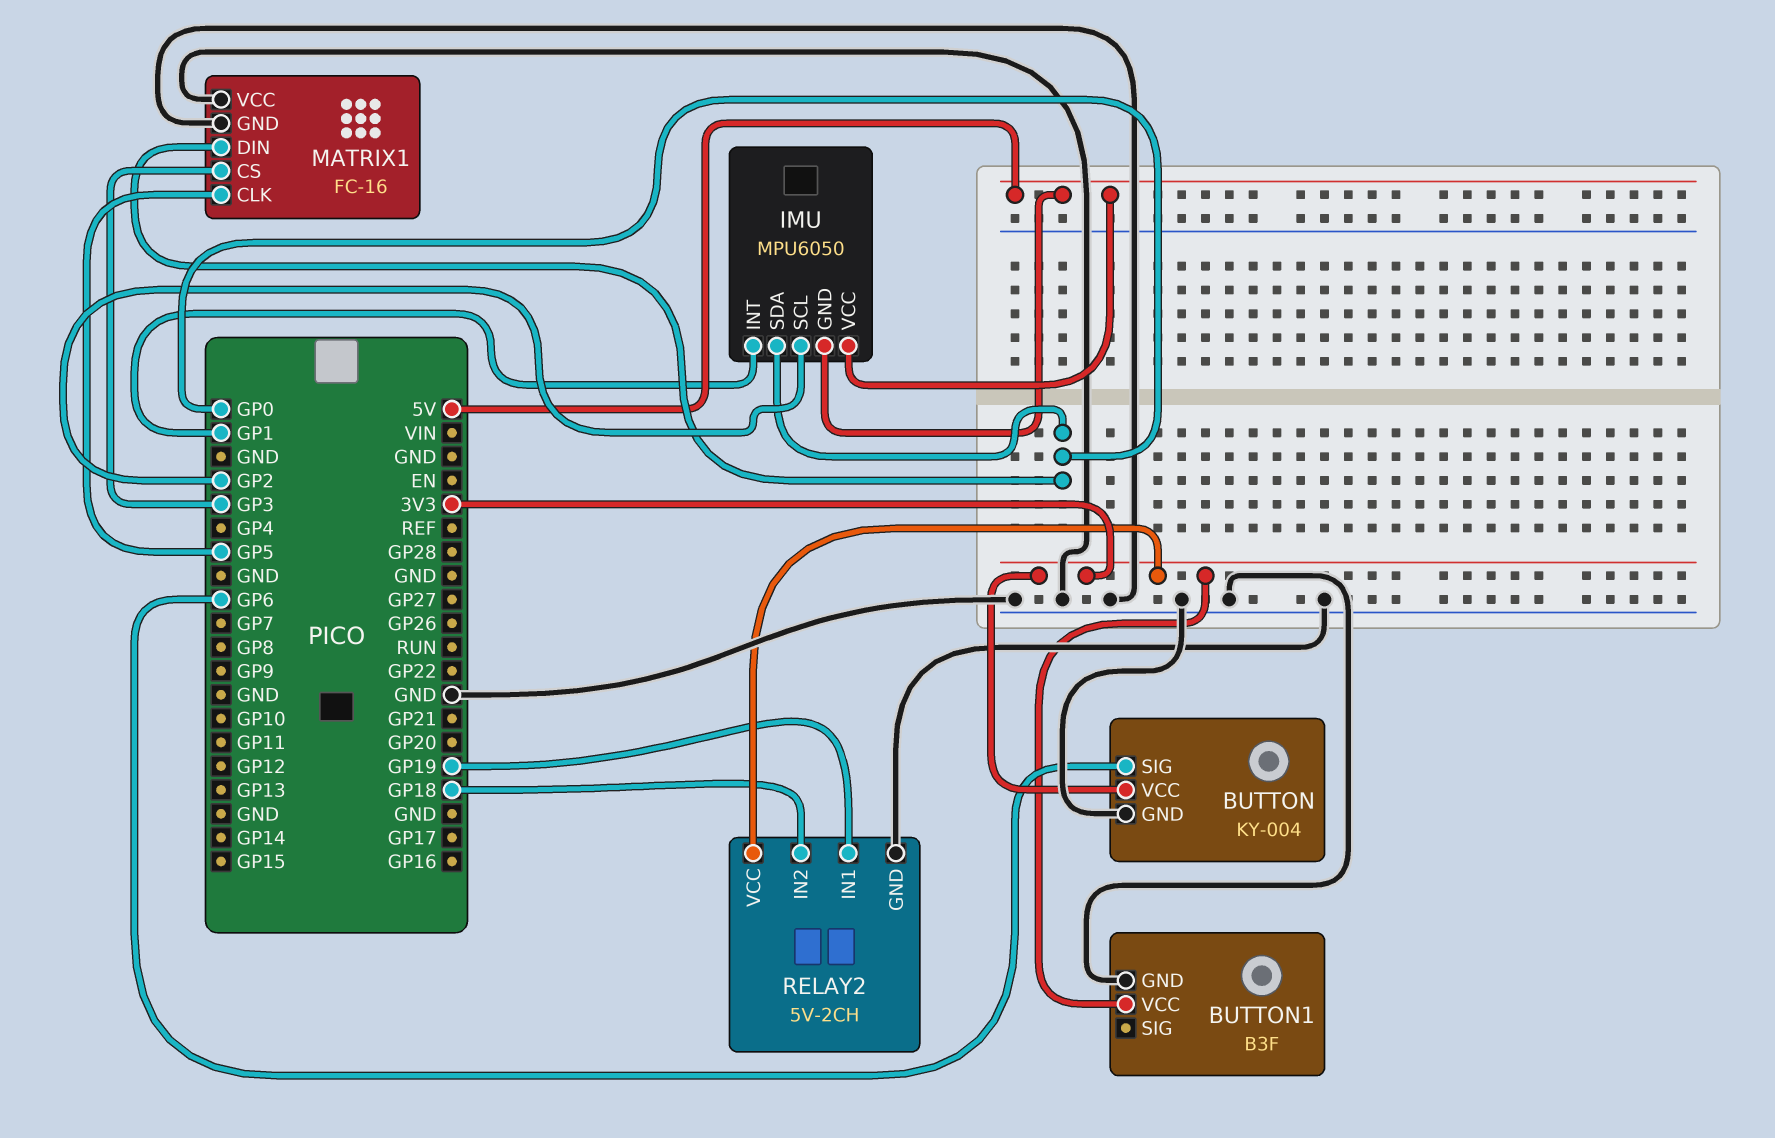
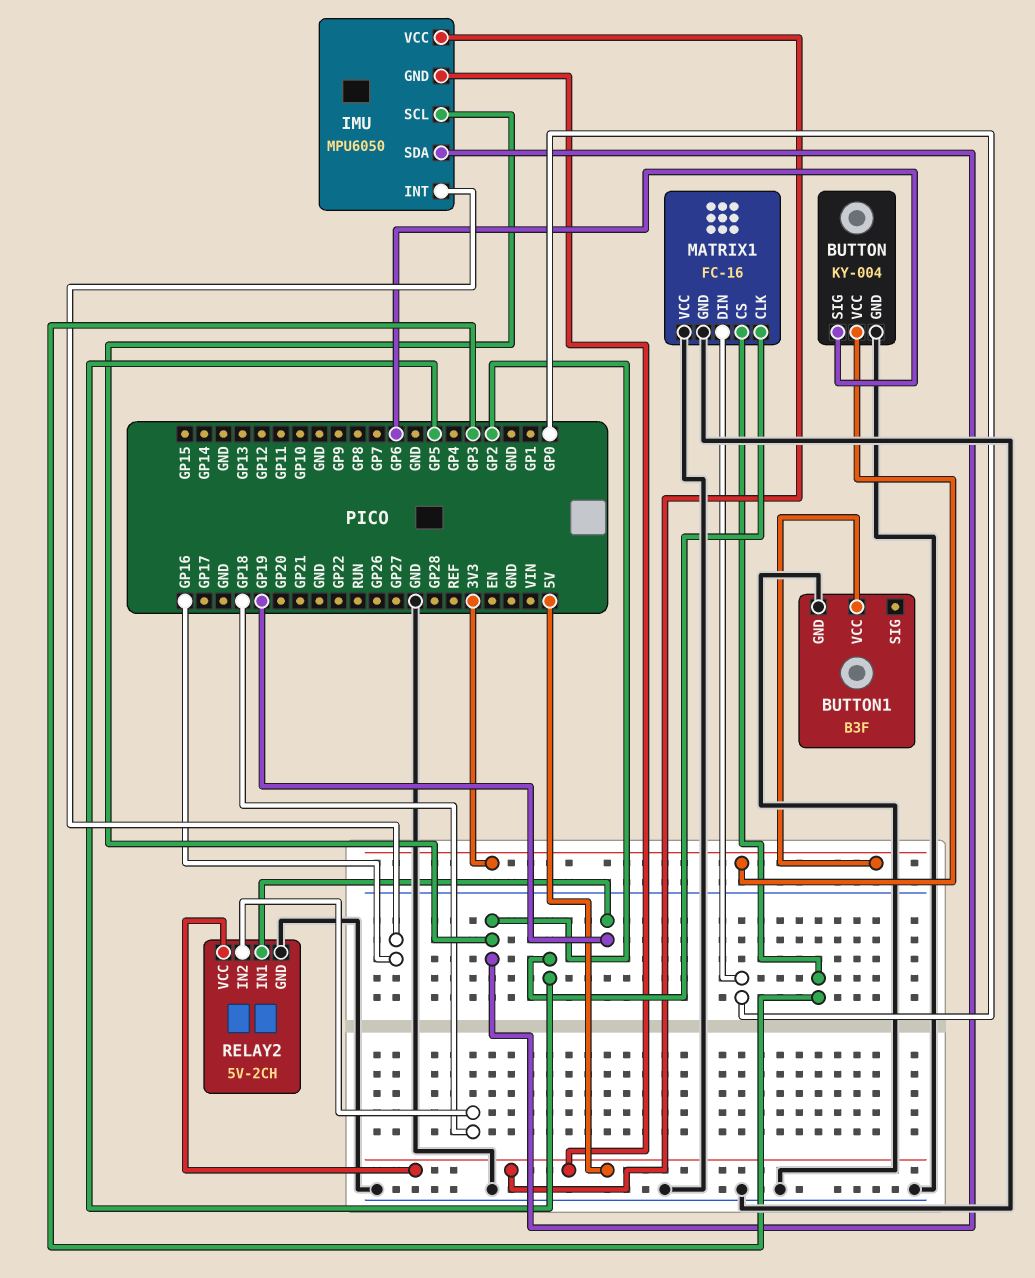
IMU pin INT: GP1 -> GP16
IMU pin SDA: GP0 -> GP2
RELAY2 pin VCC: 3V3 -> 5V

